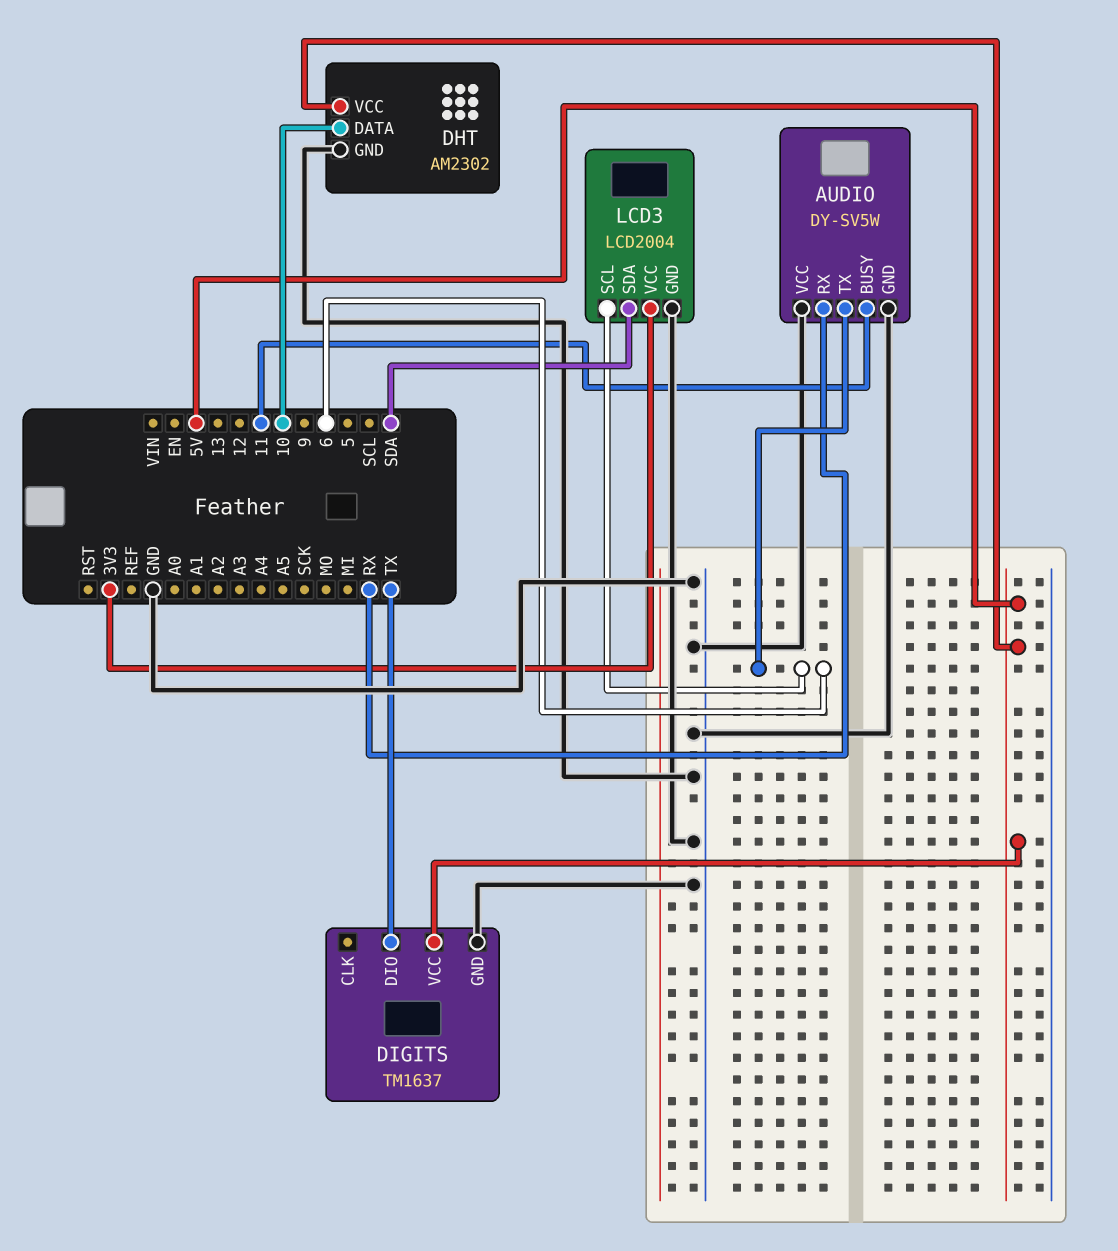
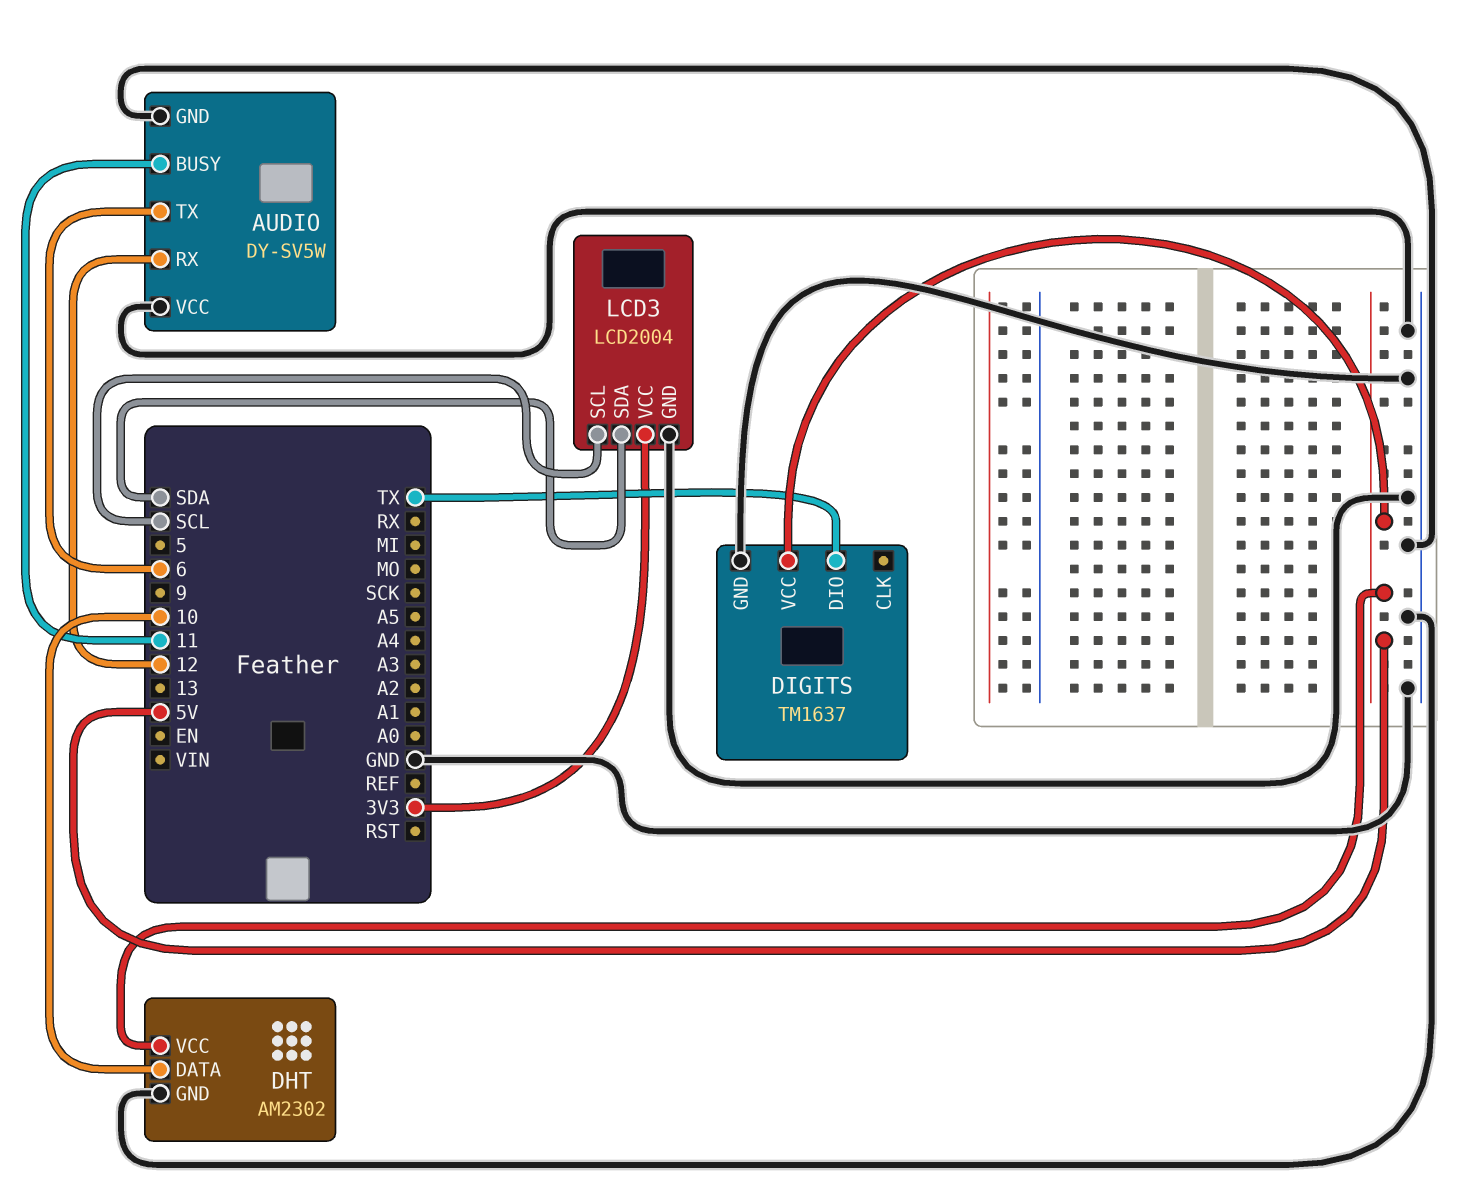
AUDIO pin RX: RX -> 12
LCD3 pin SCL: 6 -> SCL

